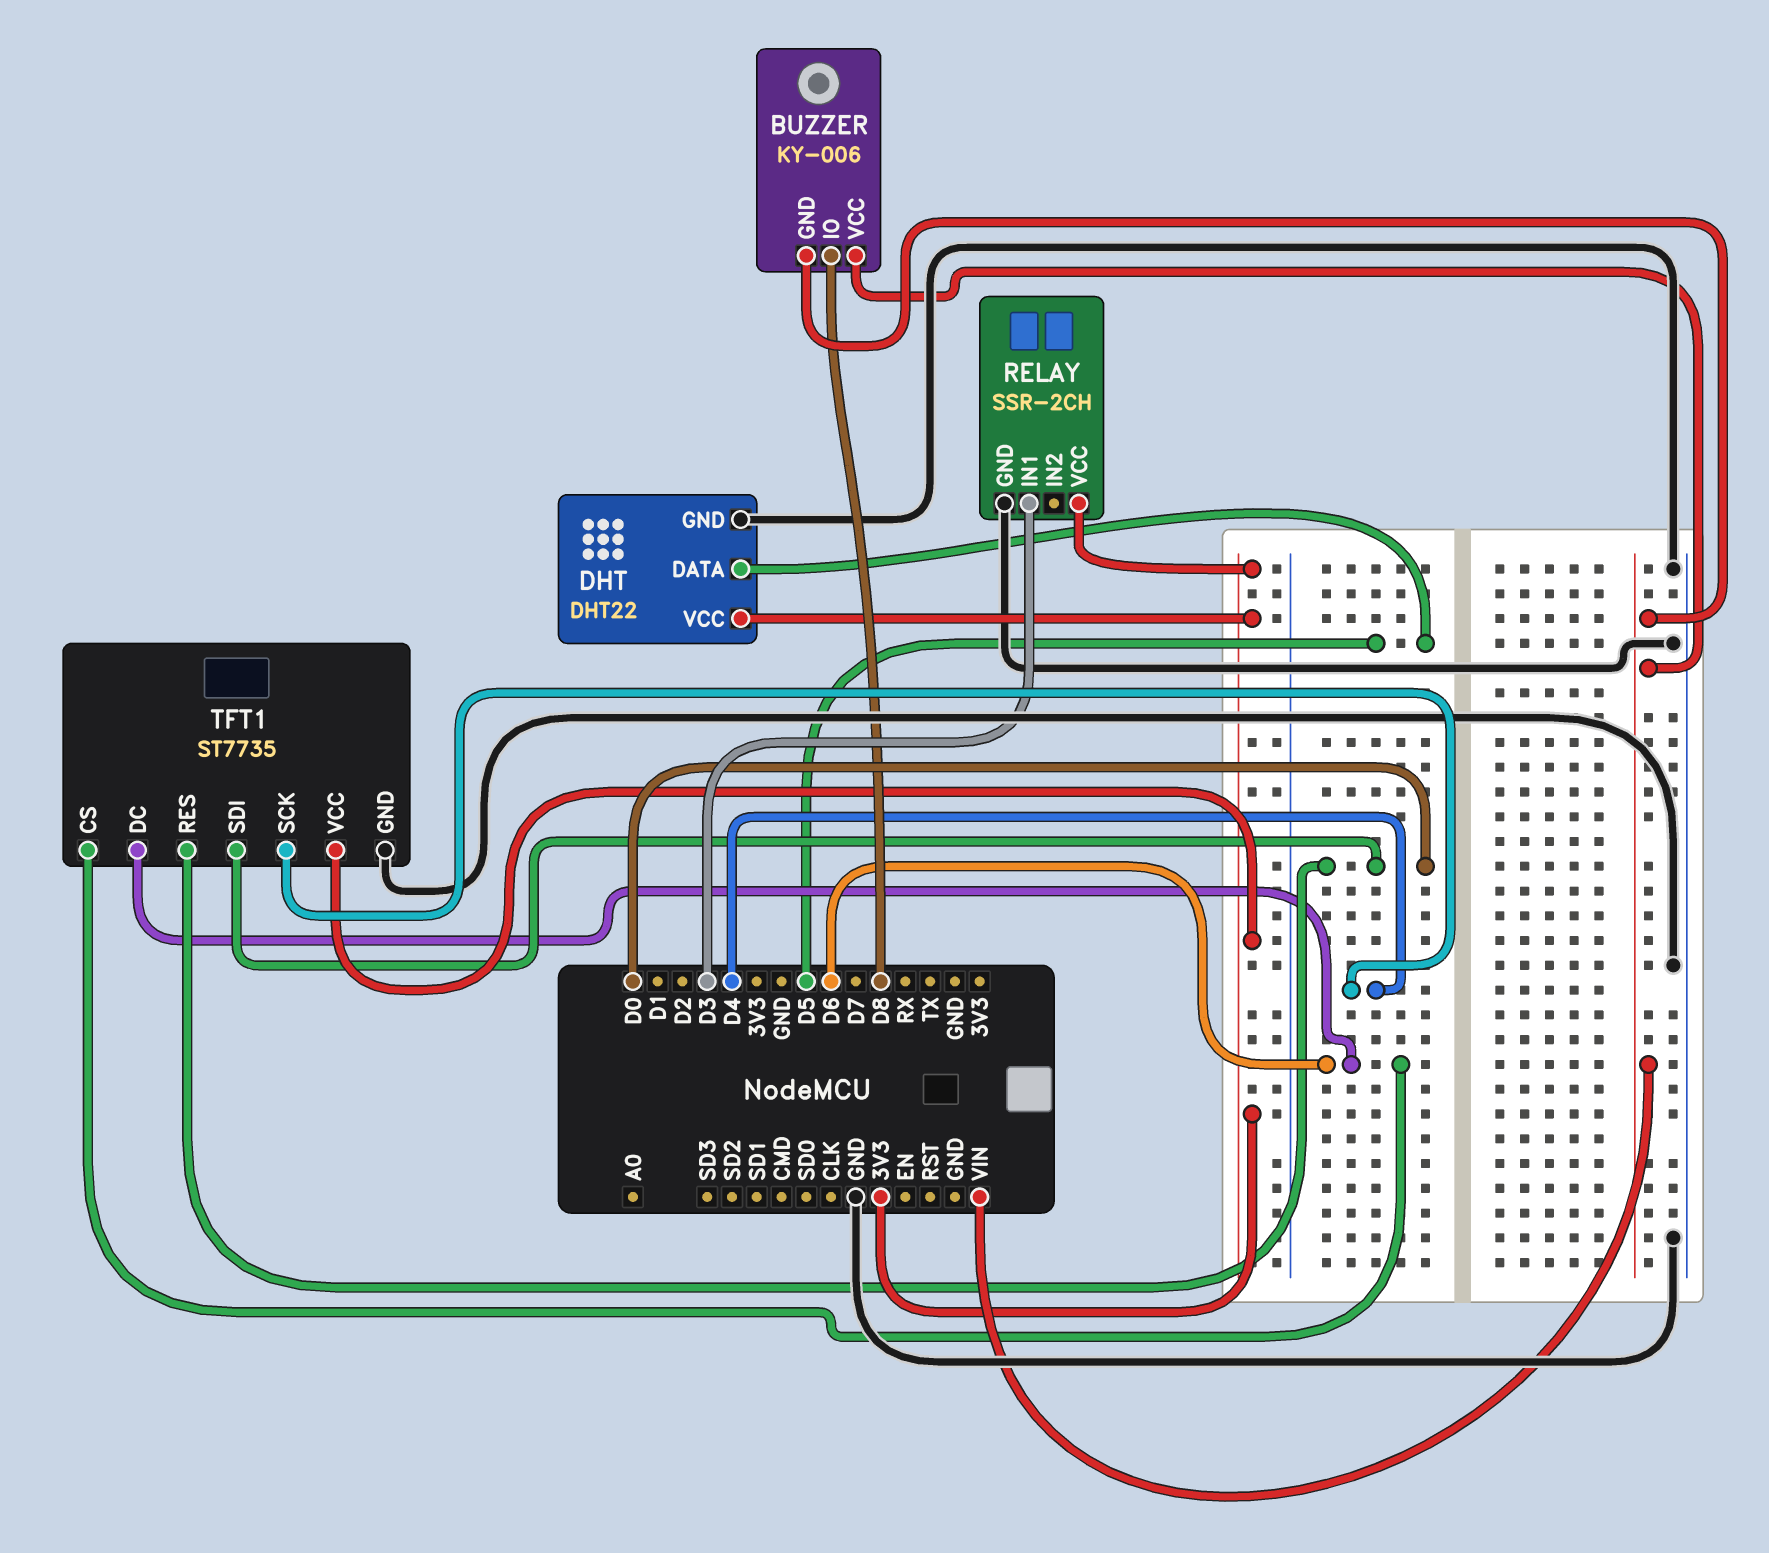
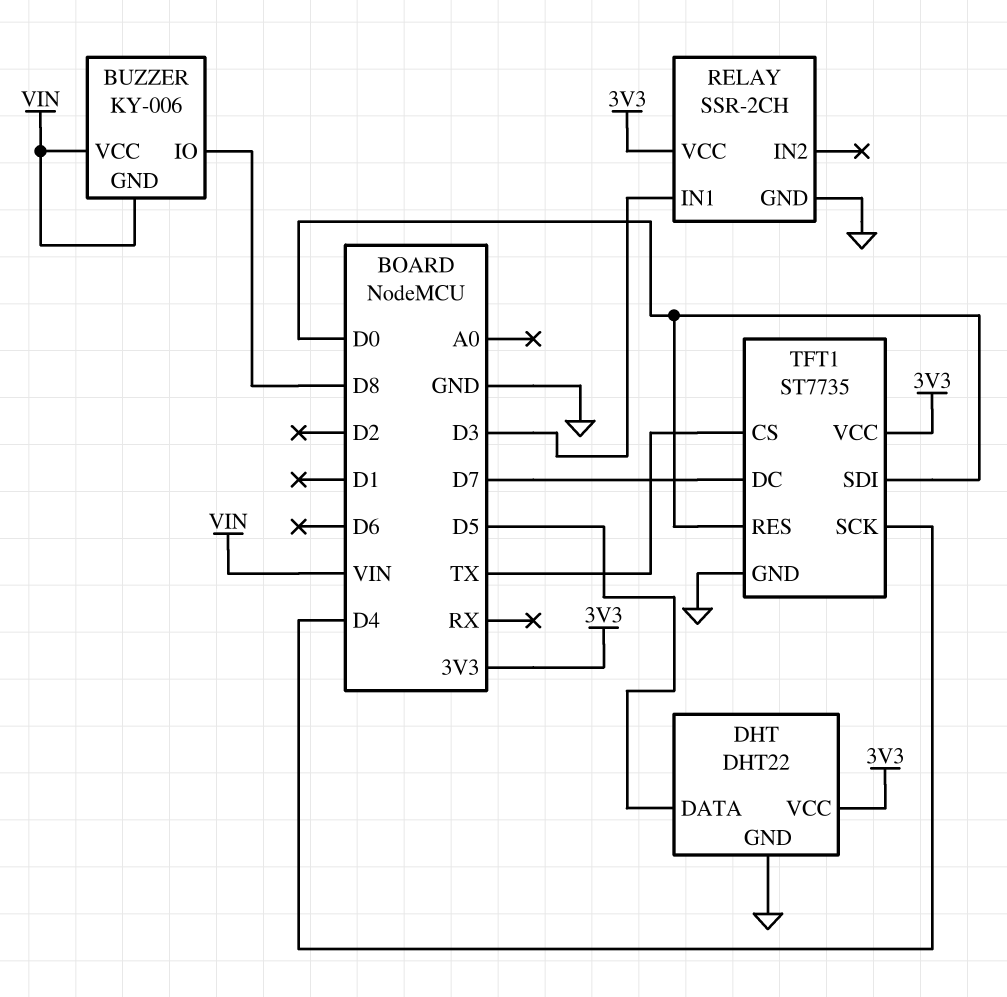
TFT1 pin CS: D6 -> TX
TFT1 pin DC: D6 -> D7

